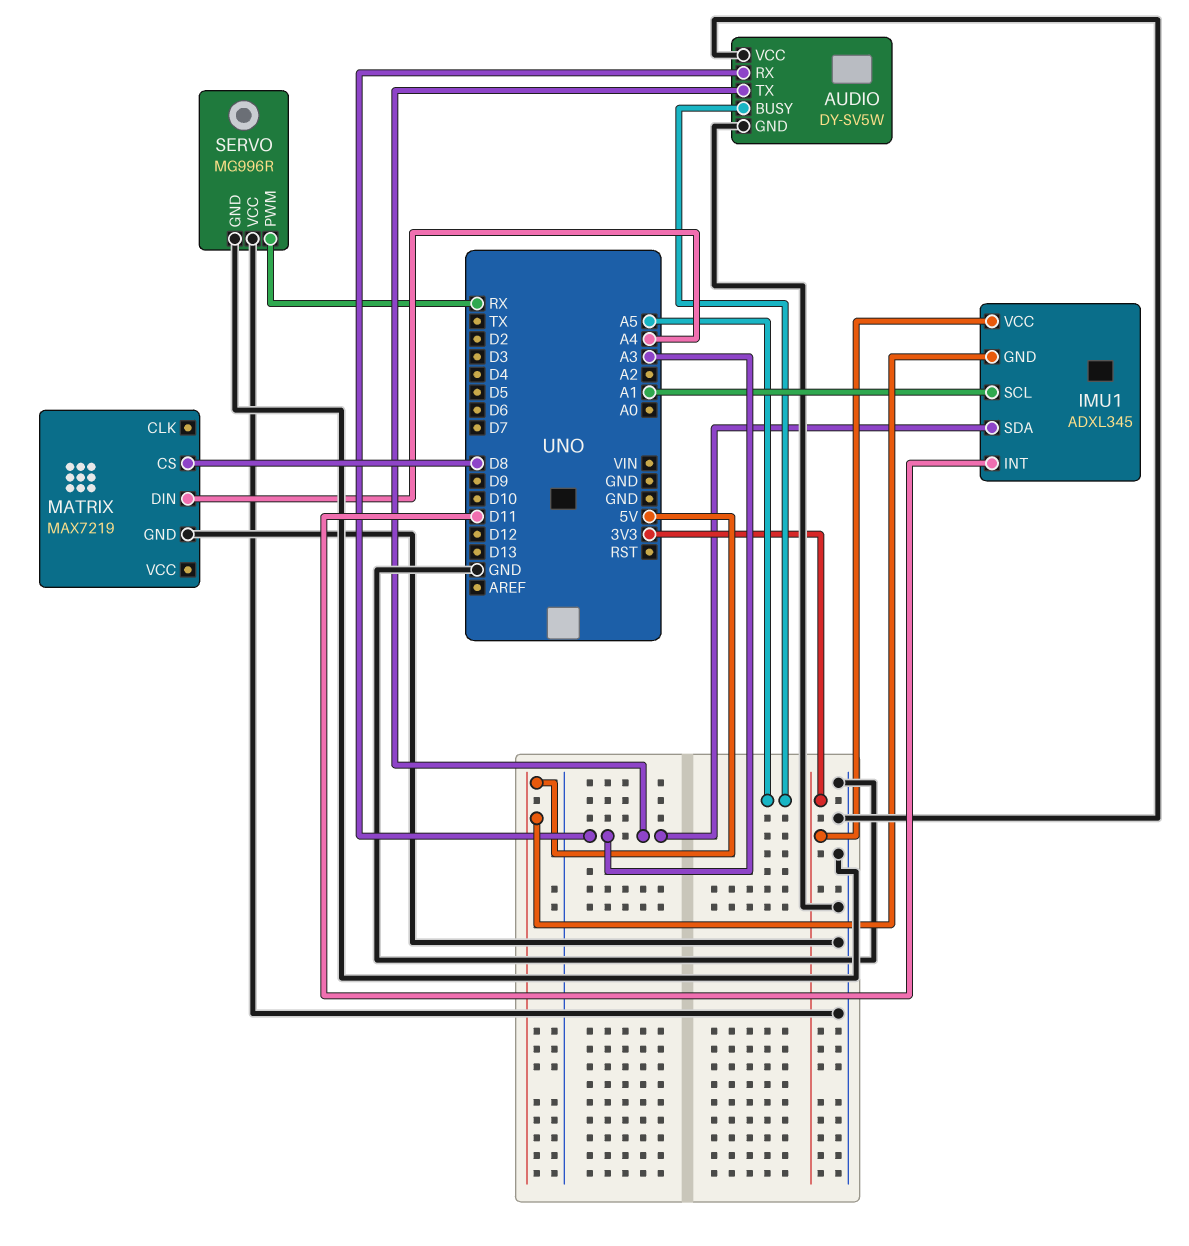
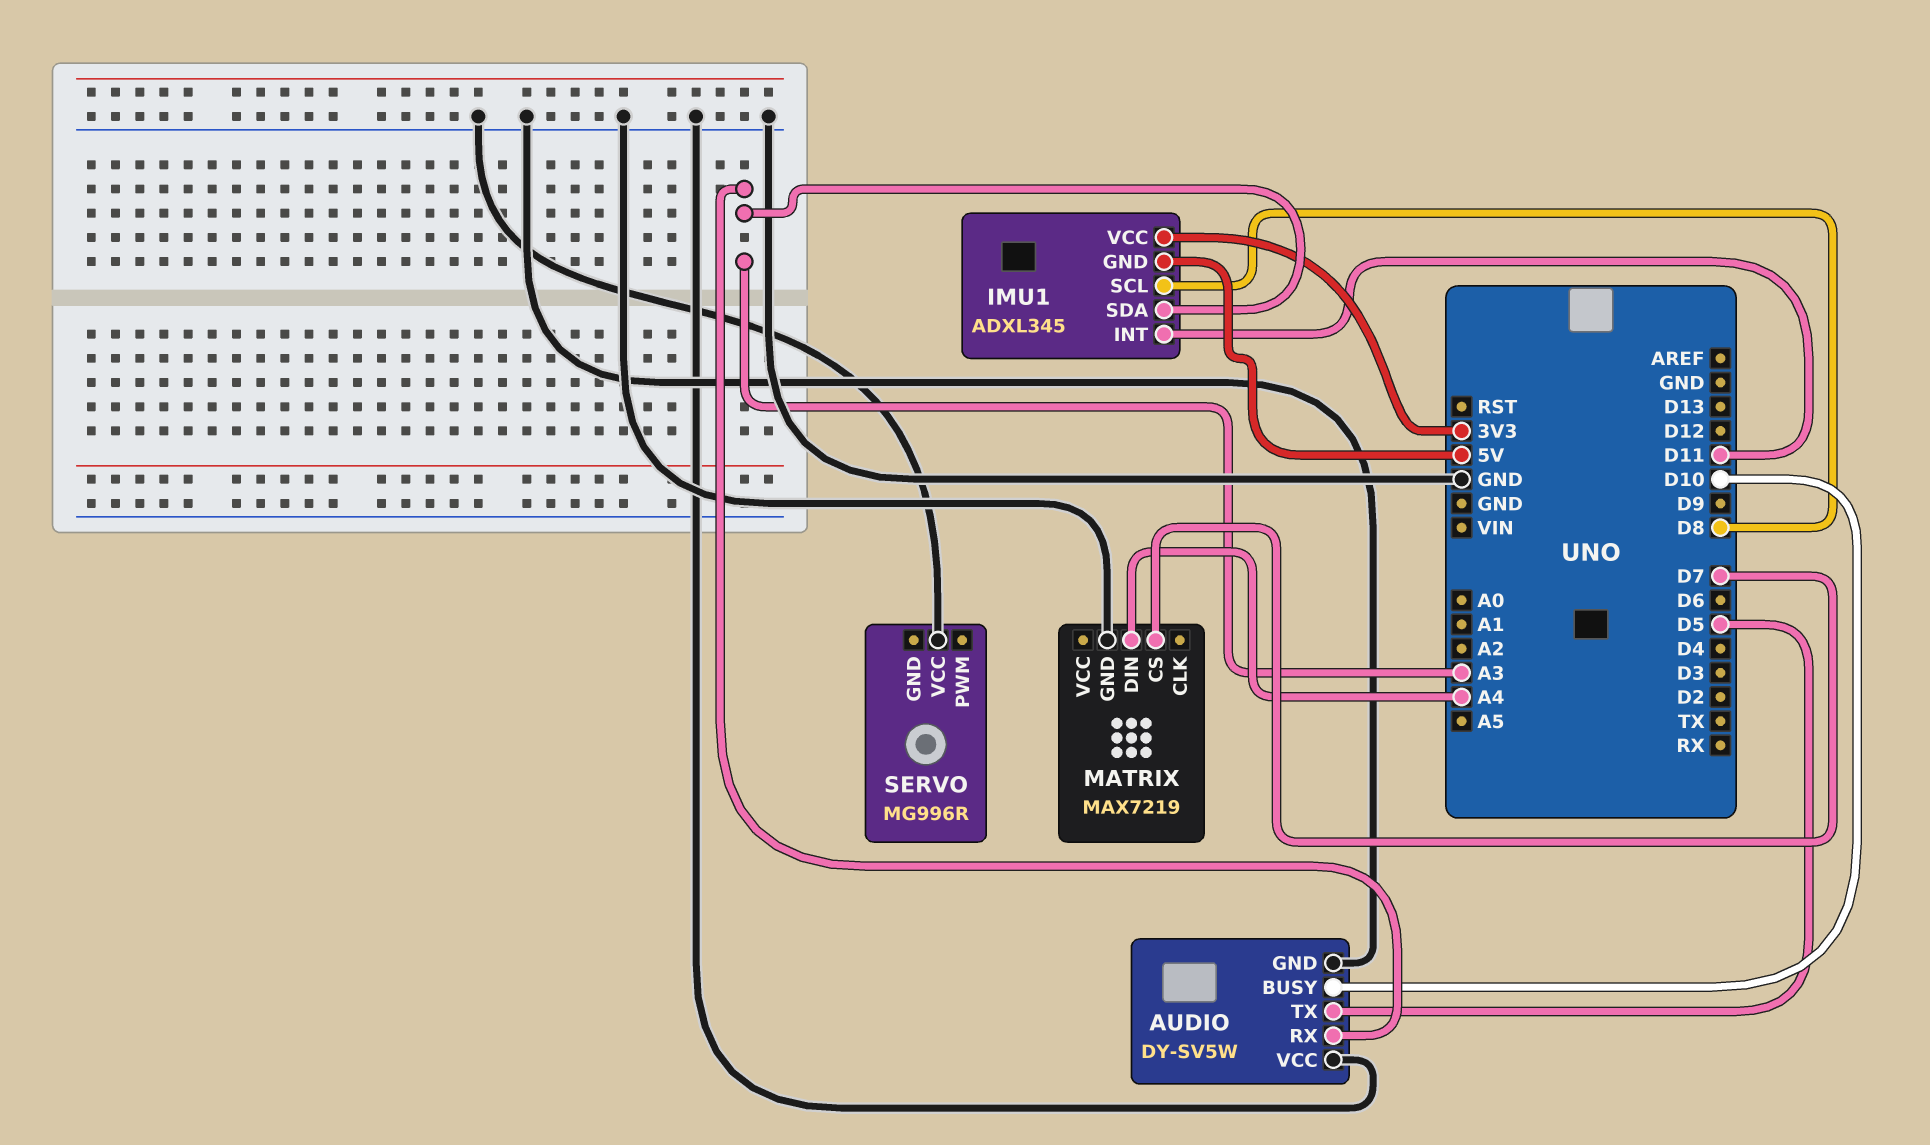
AUDIO pin BUSY: A5 -> D10
AUDIO pin TX: A3 -> D5
IMU1 pin SCL: A1 -> D8
MATRIX pin CS: D8 -> D7
SERVO pin GND: GND -> none
SERVO pin PWM: RX -> none

